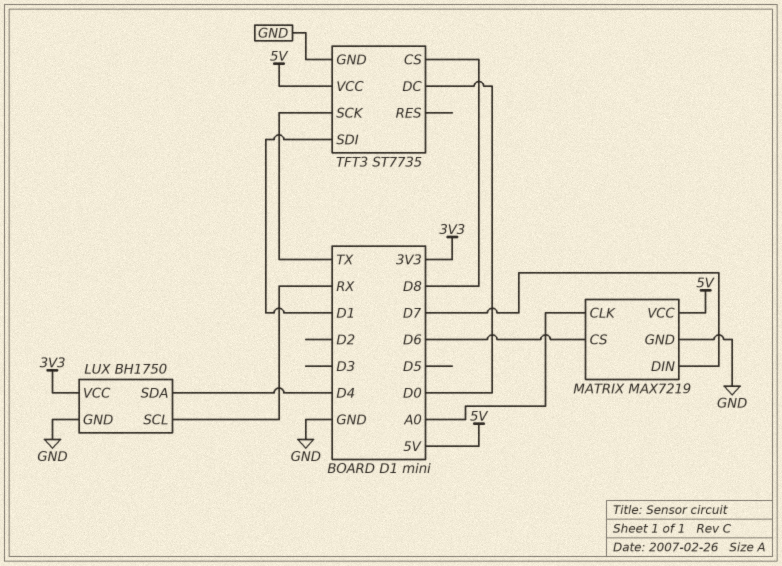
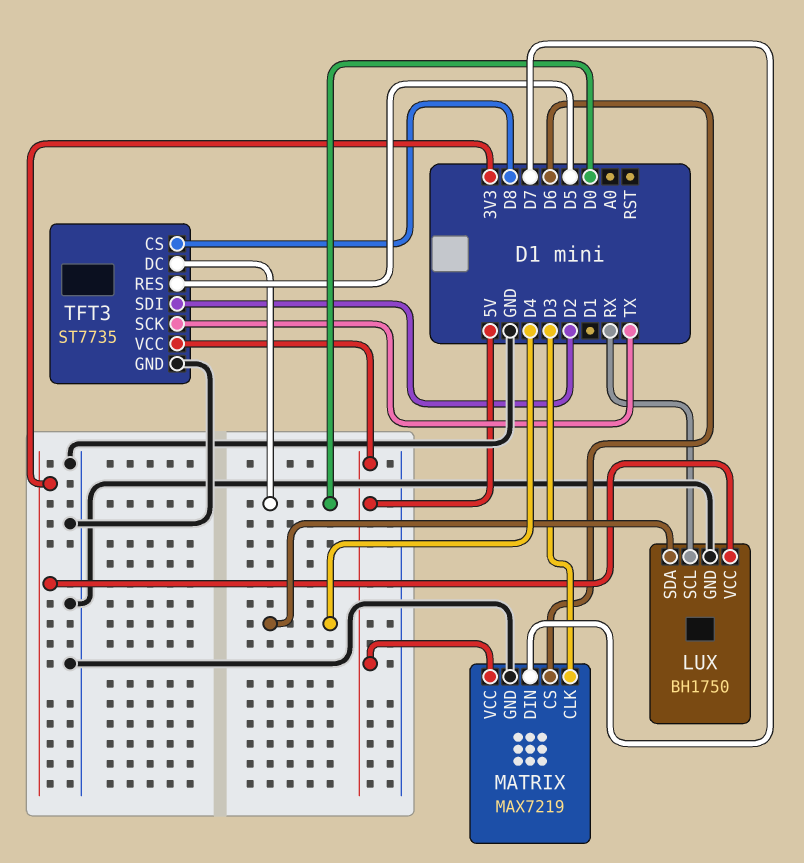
MATRIX pin CLK: A0 -> D3
TFT3 pin RES: none -> D5
TFT3 pin SDI: D1 -> D2

